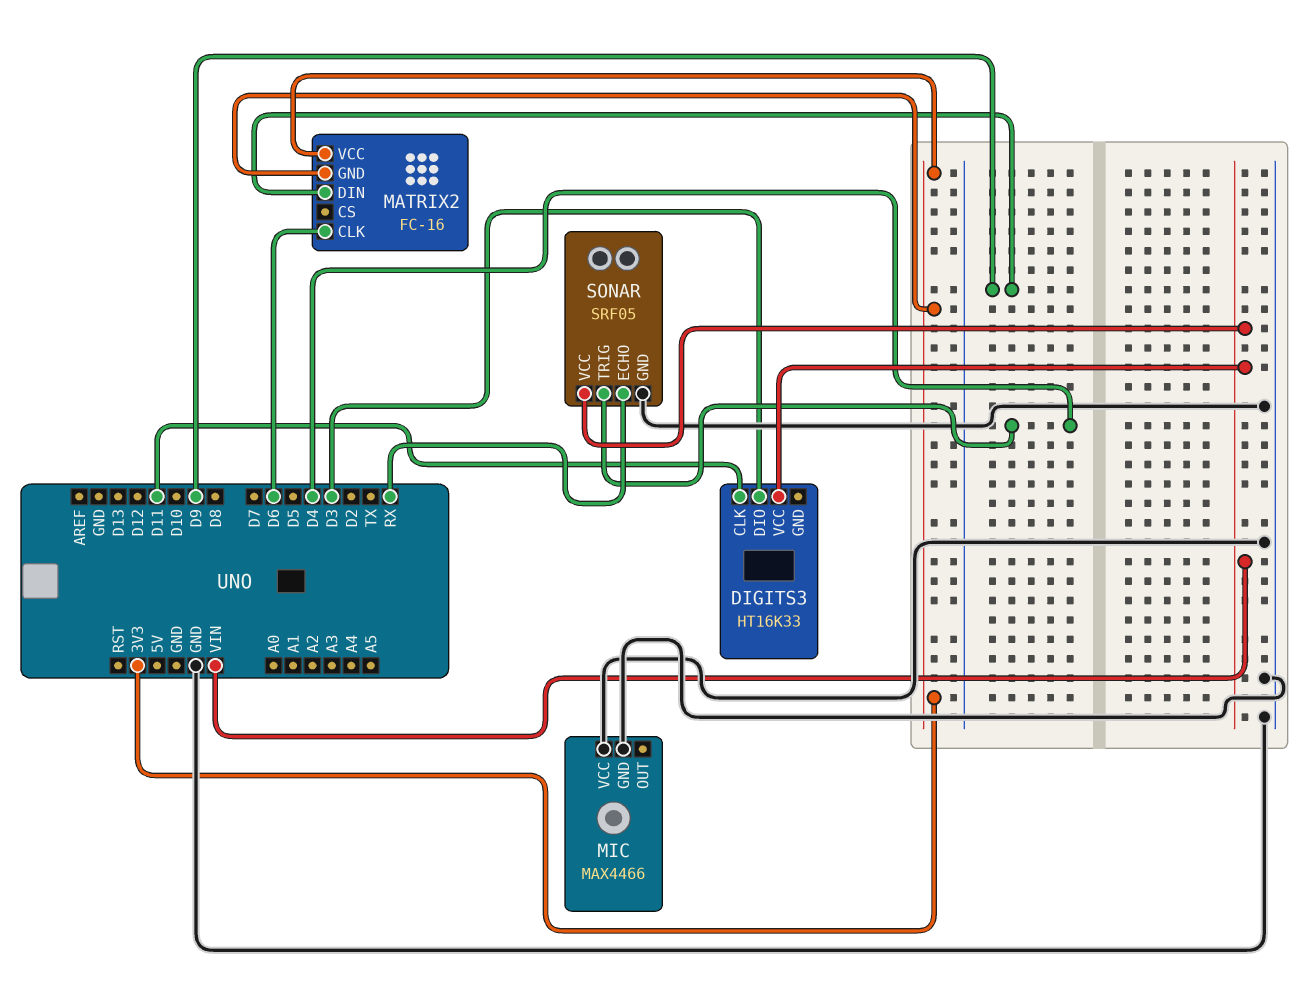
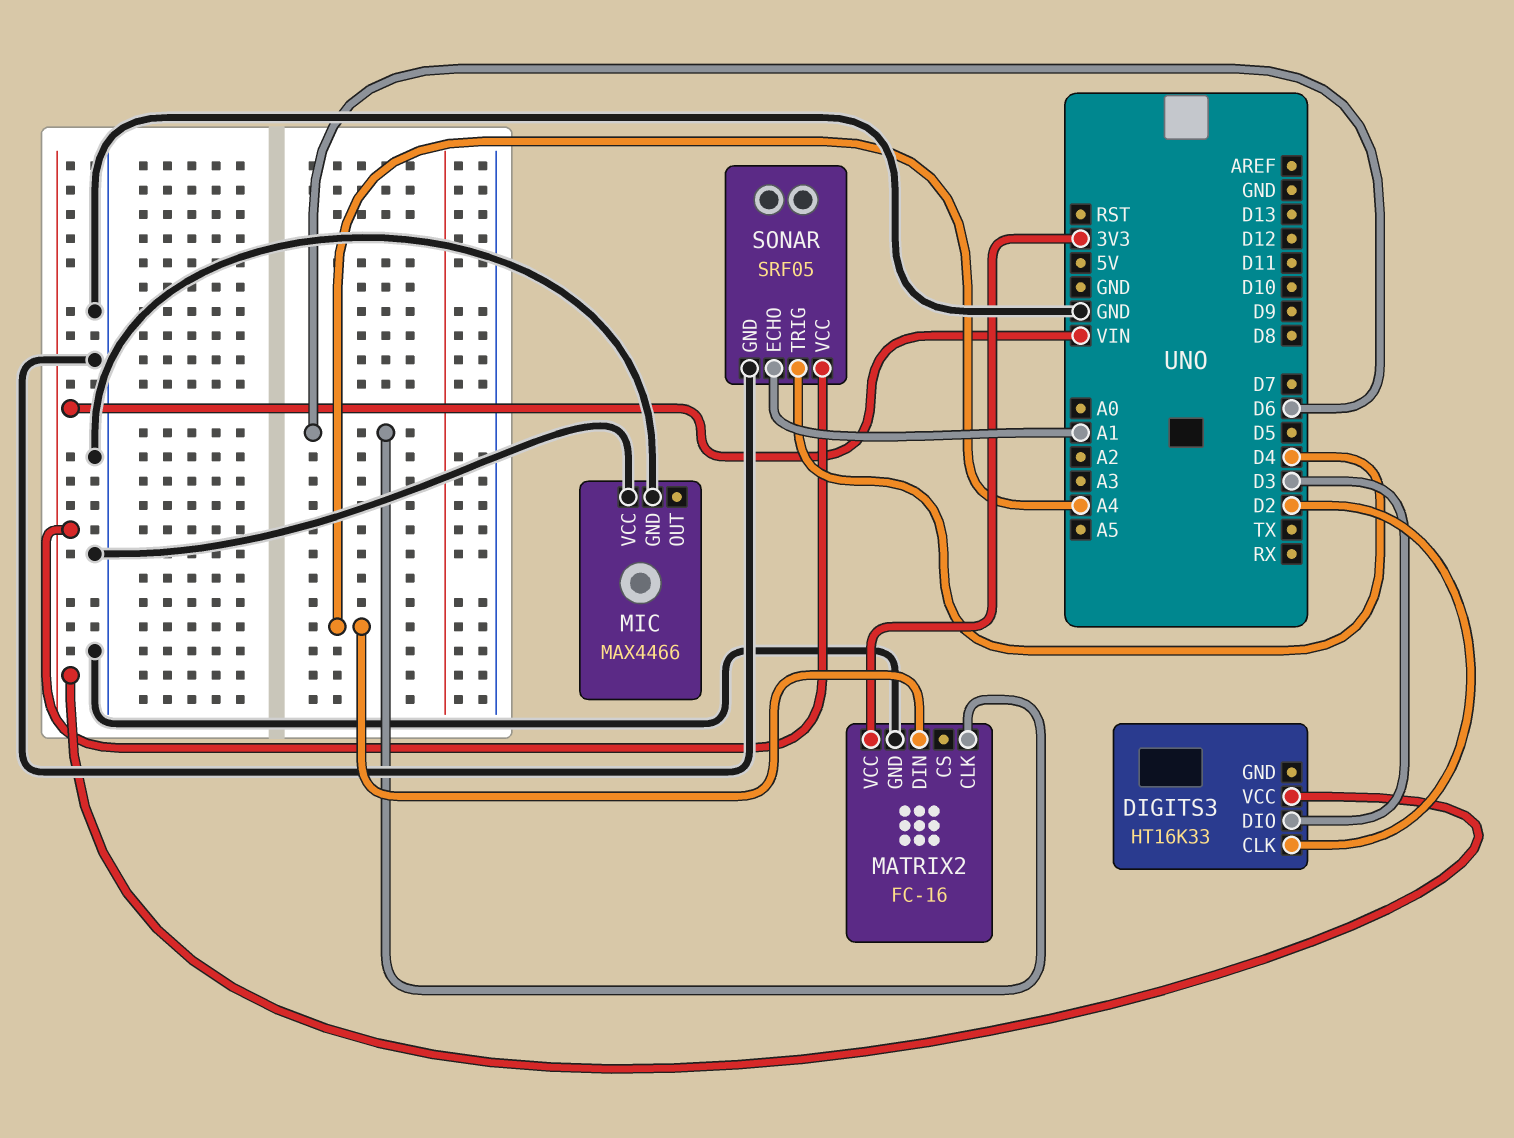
DIGITS3 pin CLK: D11 -> D2
MATRIX2 pin DIN: D9 -> A4
MATRIX2 pin GND: 3V3 -> GND
SONAR pin ECHO: RX -> A1

